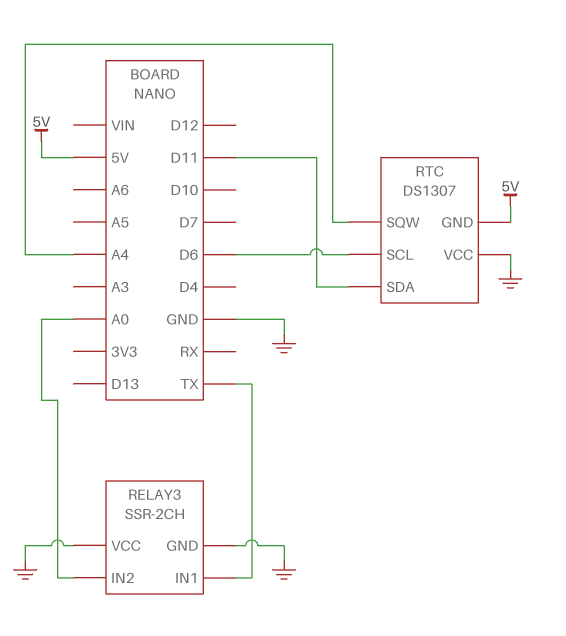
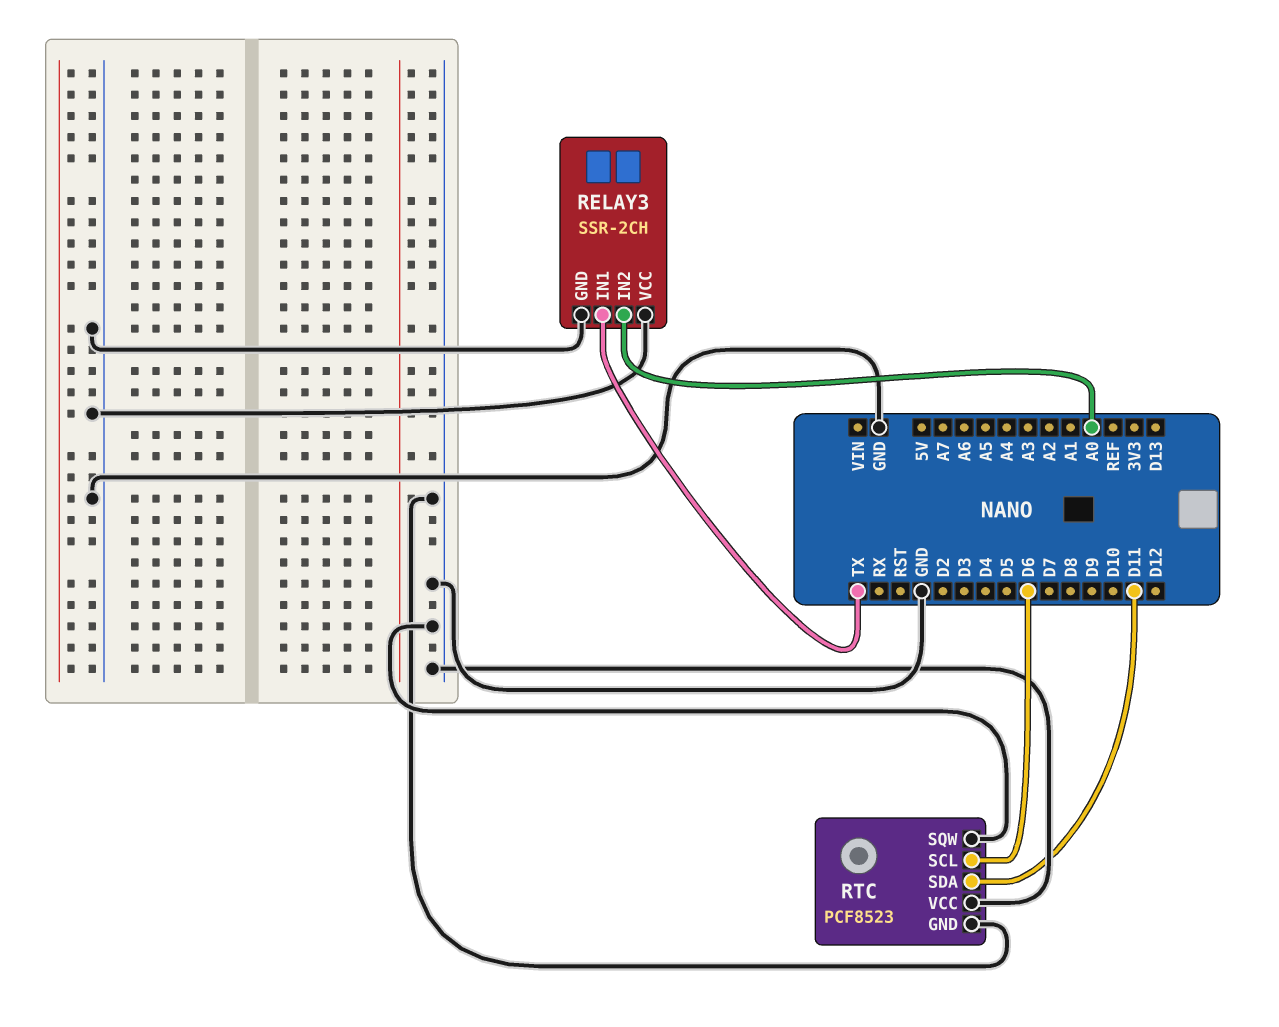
RTC: DS1307 -> PCF8523
RTC pin GND: 5V -> GND
RTC pin SQW: A4 -> GND

